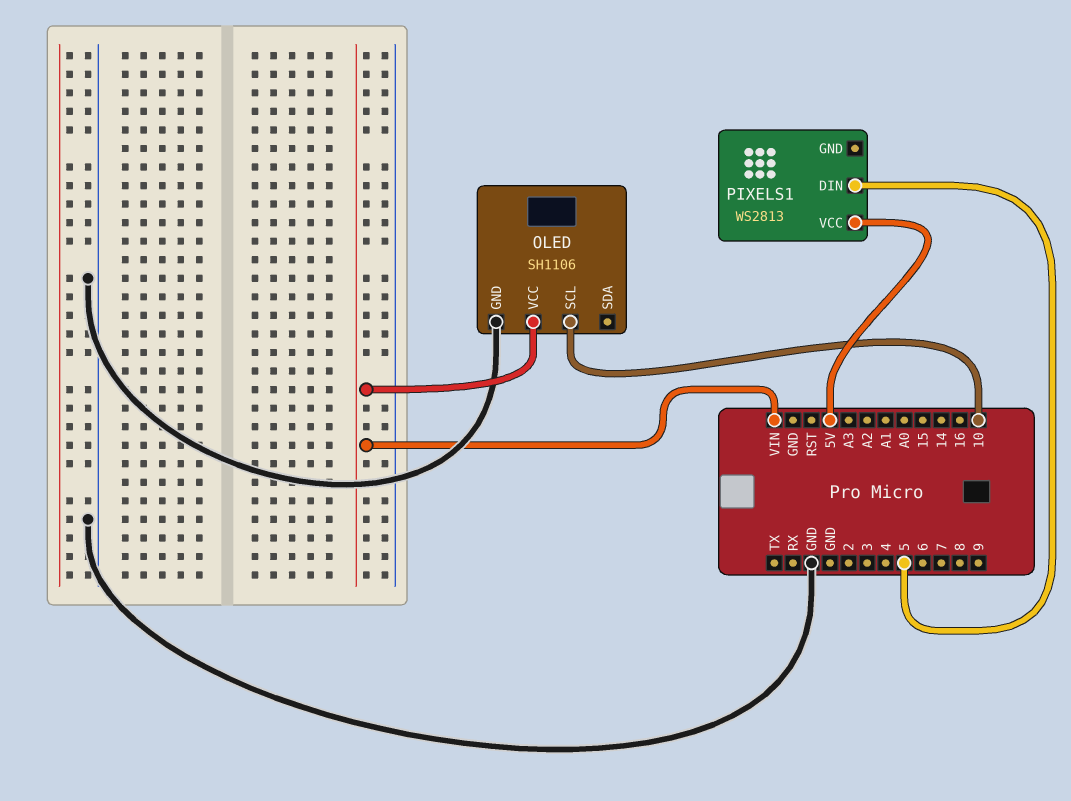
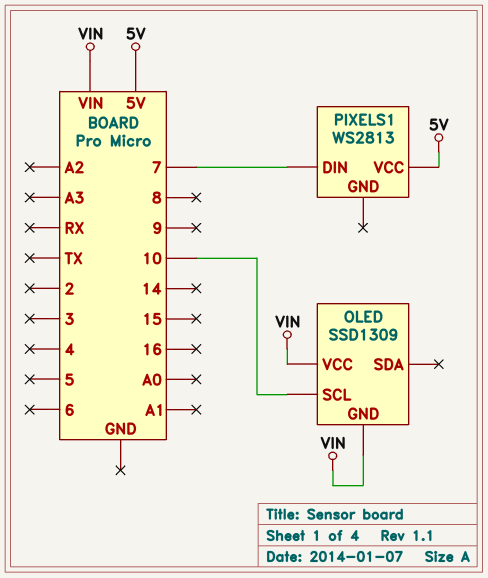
OLED: SH1106 -> SSD1309
OLED pin GND: GND -> VIN
PIXELS1 pin DIN: 5 -> 7

